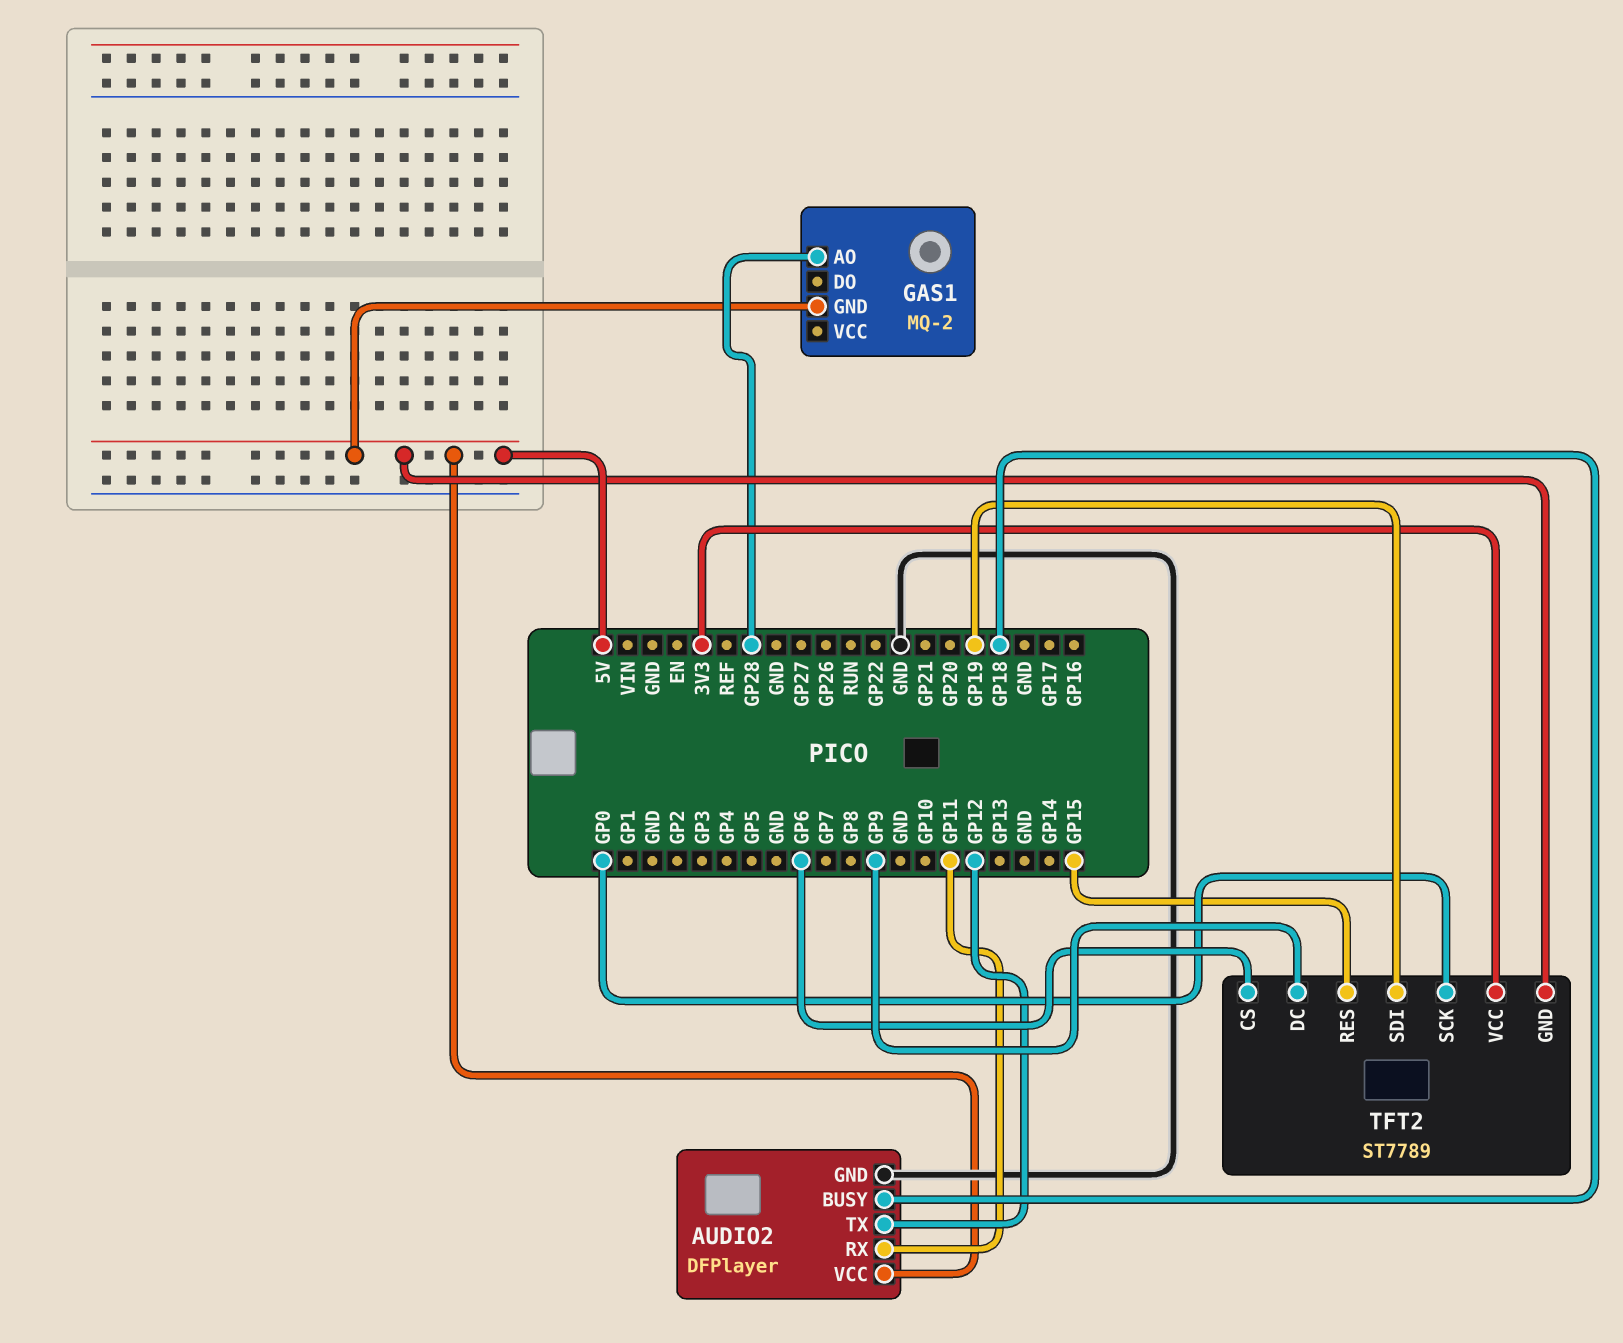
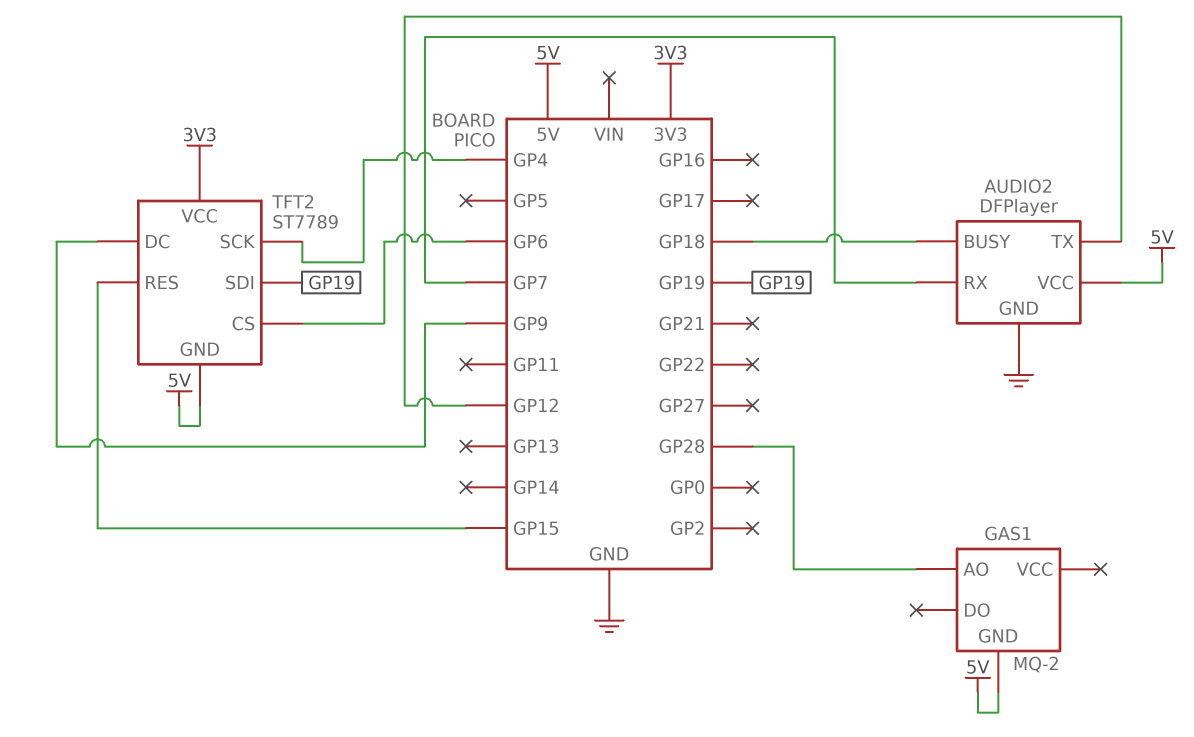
AUDIO2 pin RX: GP11 -> GP7
TFT2 pin SCK: GP0 -> GP4

